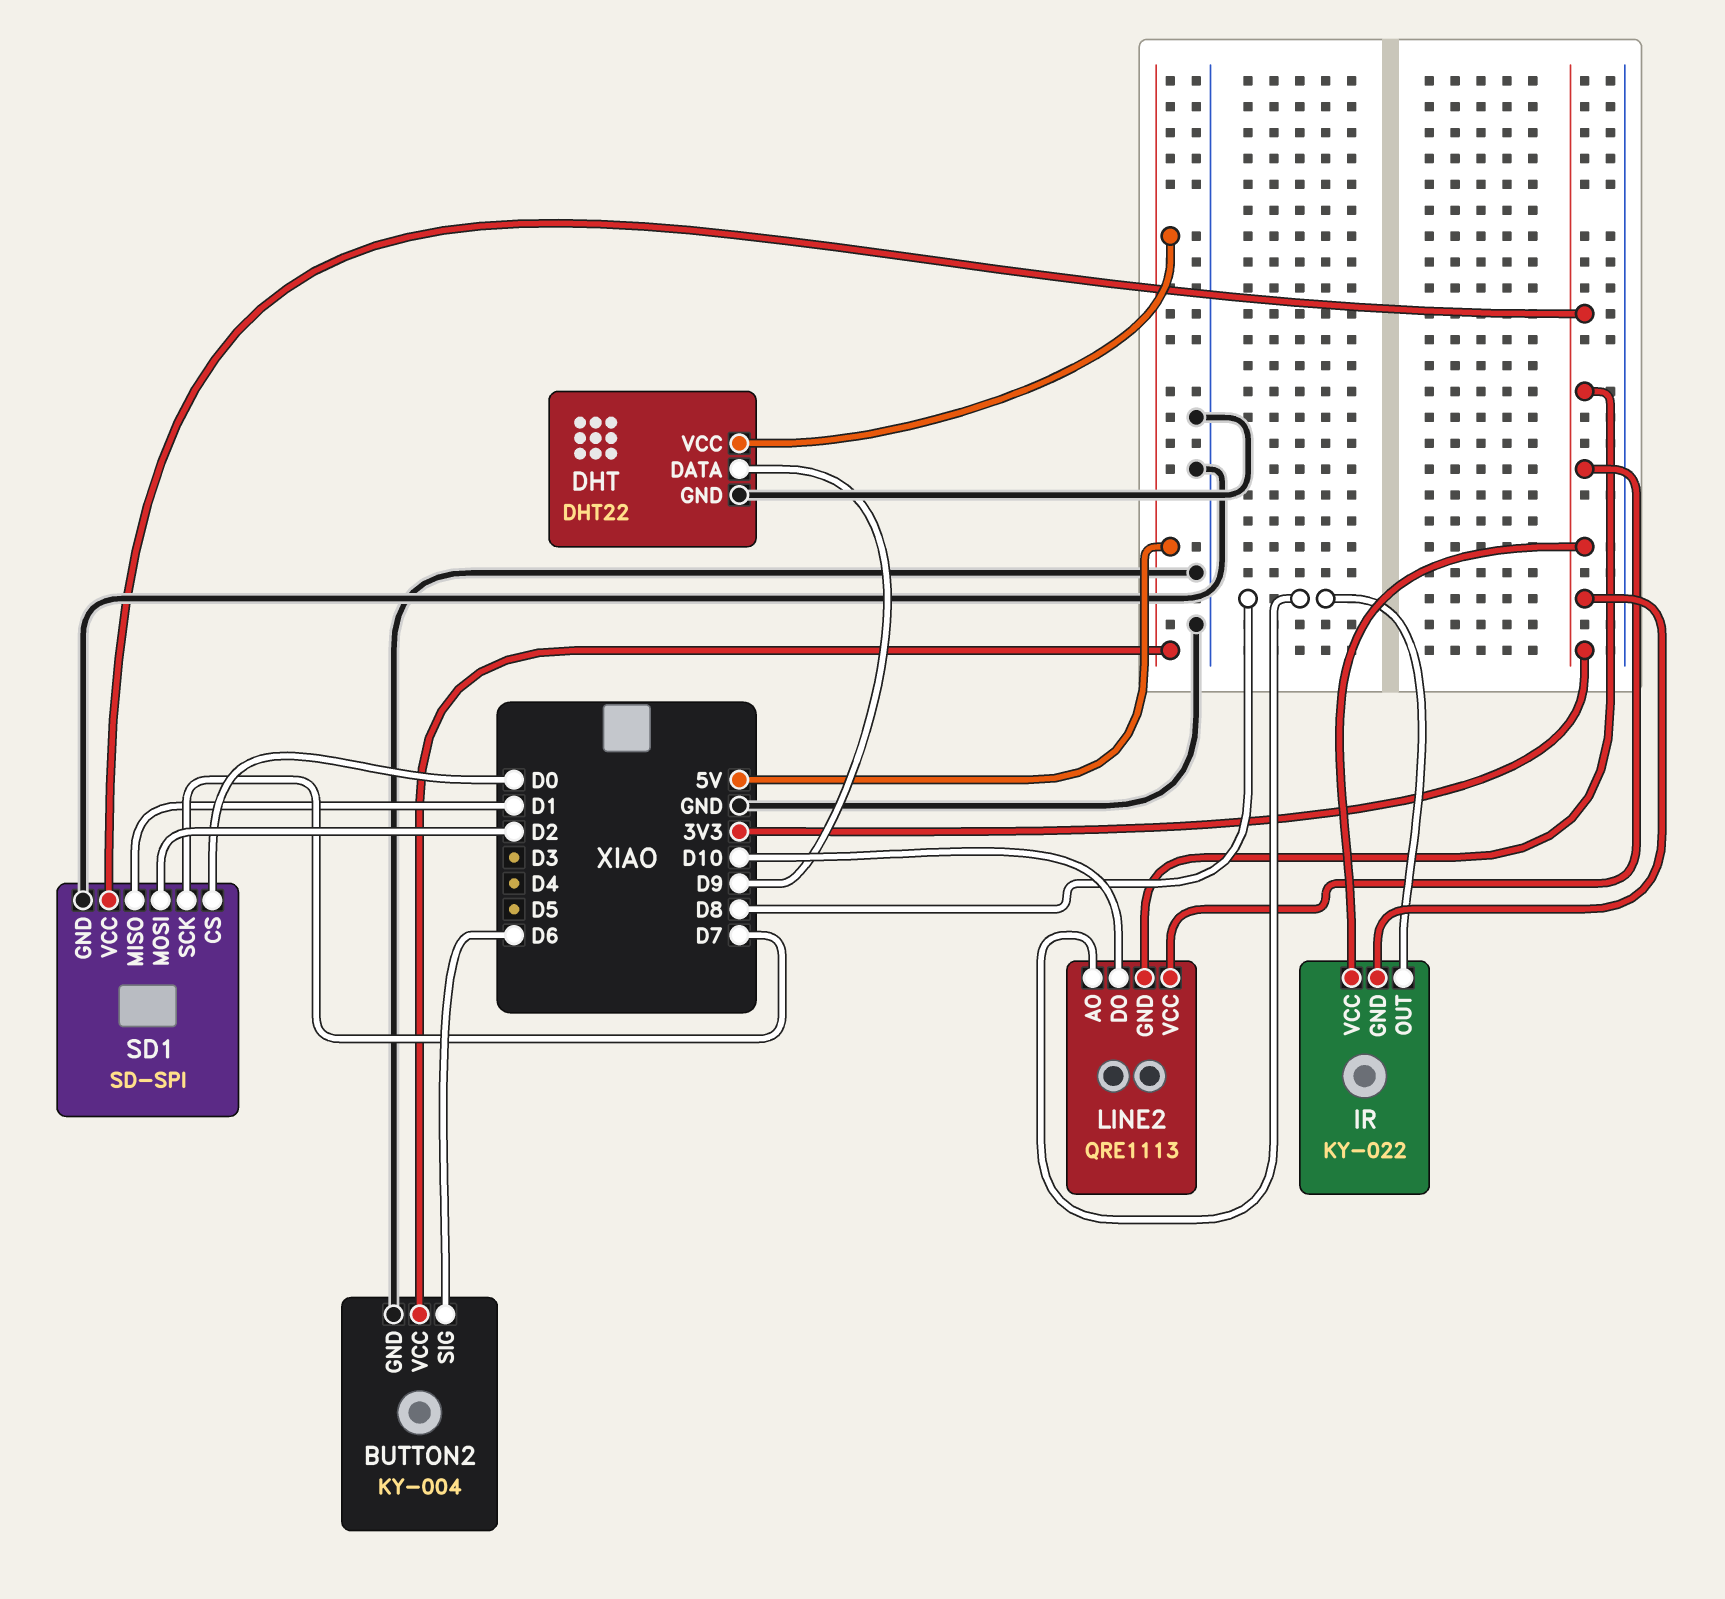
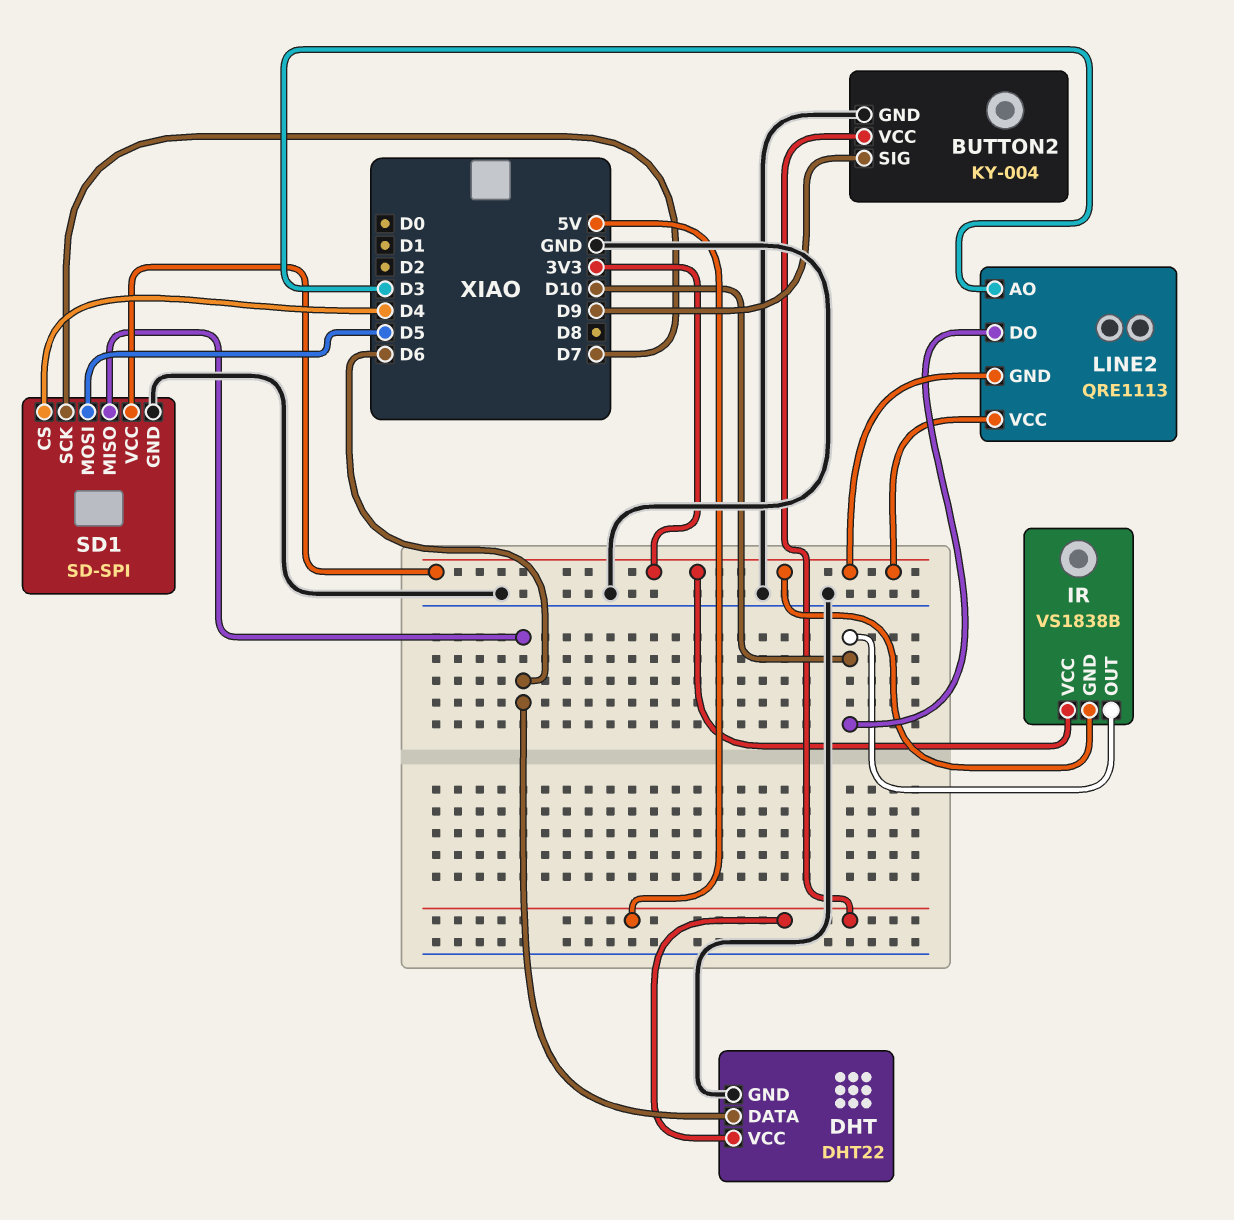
BUTTON2 pin SIG: D6 -> D9
DHT pin DATA: D9 -> D6
IR: KY-022 -> VS1838B
IR pin OUT: D8 -> D10
LINE2 pin AO: D8 -> D3
SD1 pin CS: D0 -> D4
SD1 pin MISO: D1 -> D6
SD1 pin MOSI: D2 -> D5

